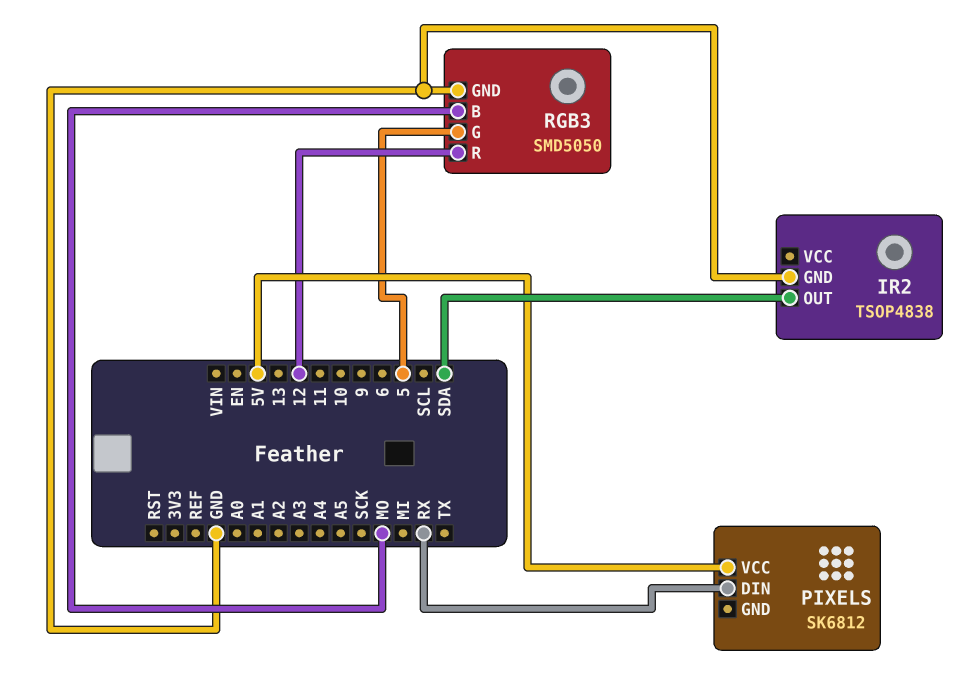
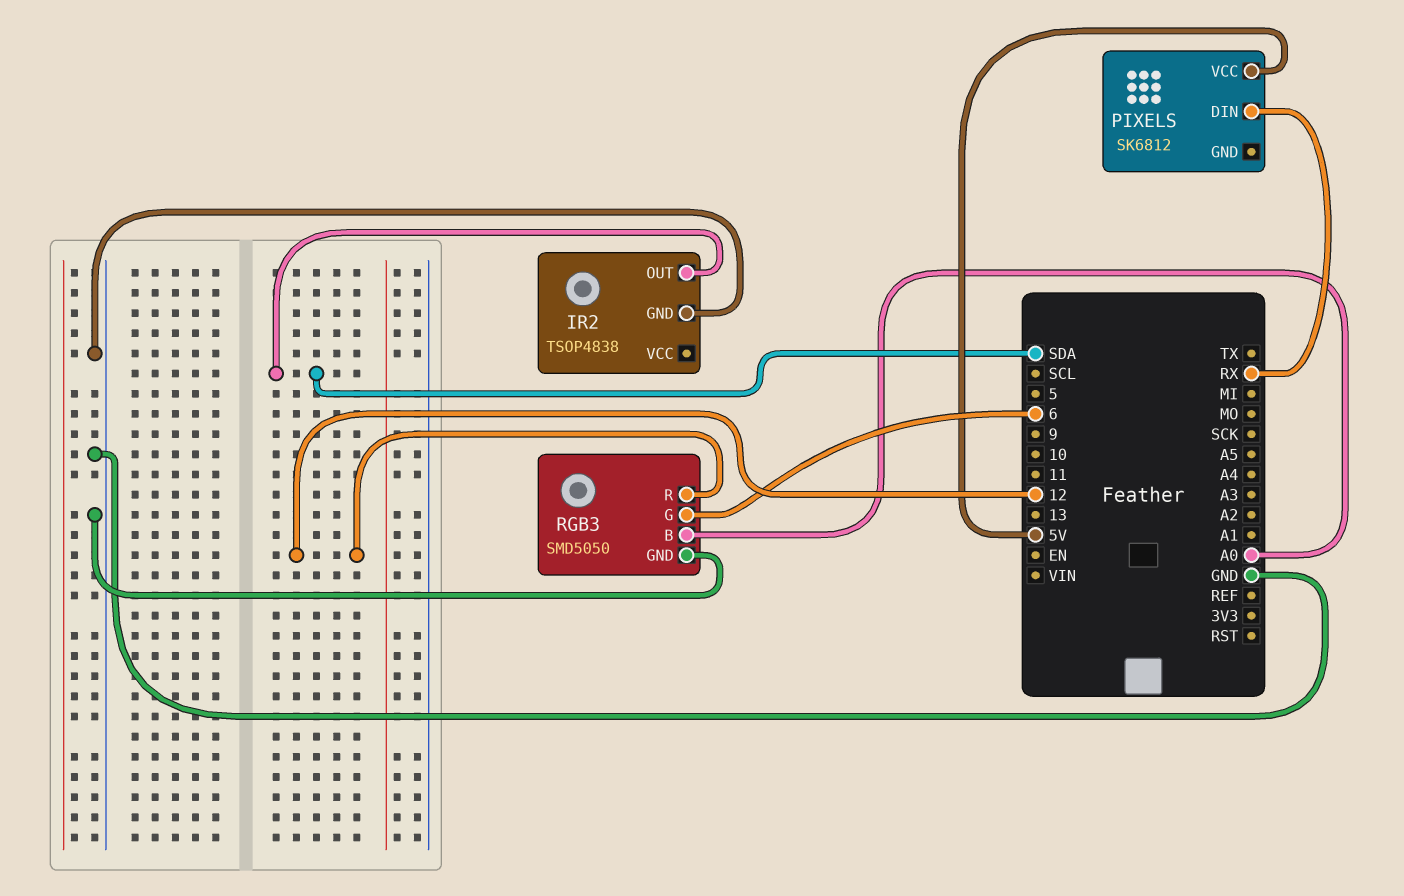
RGB3 pin B: MO -> A0
RGB3 pin G: 5 -> 6

